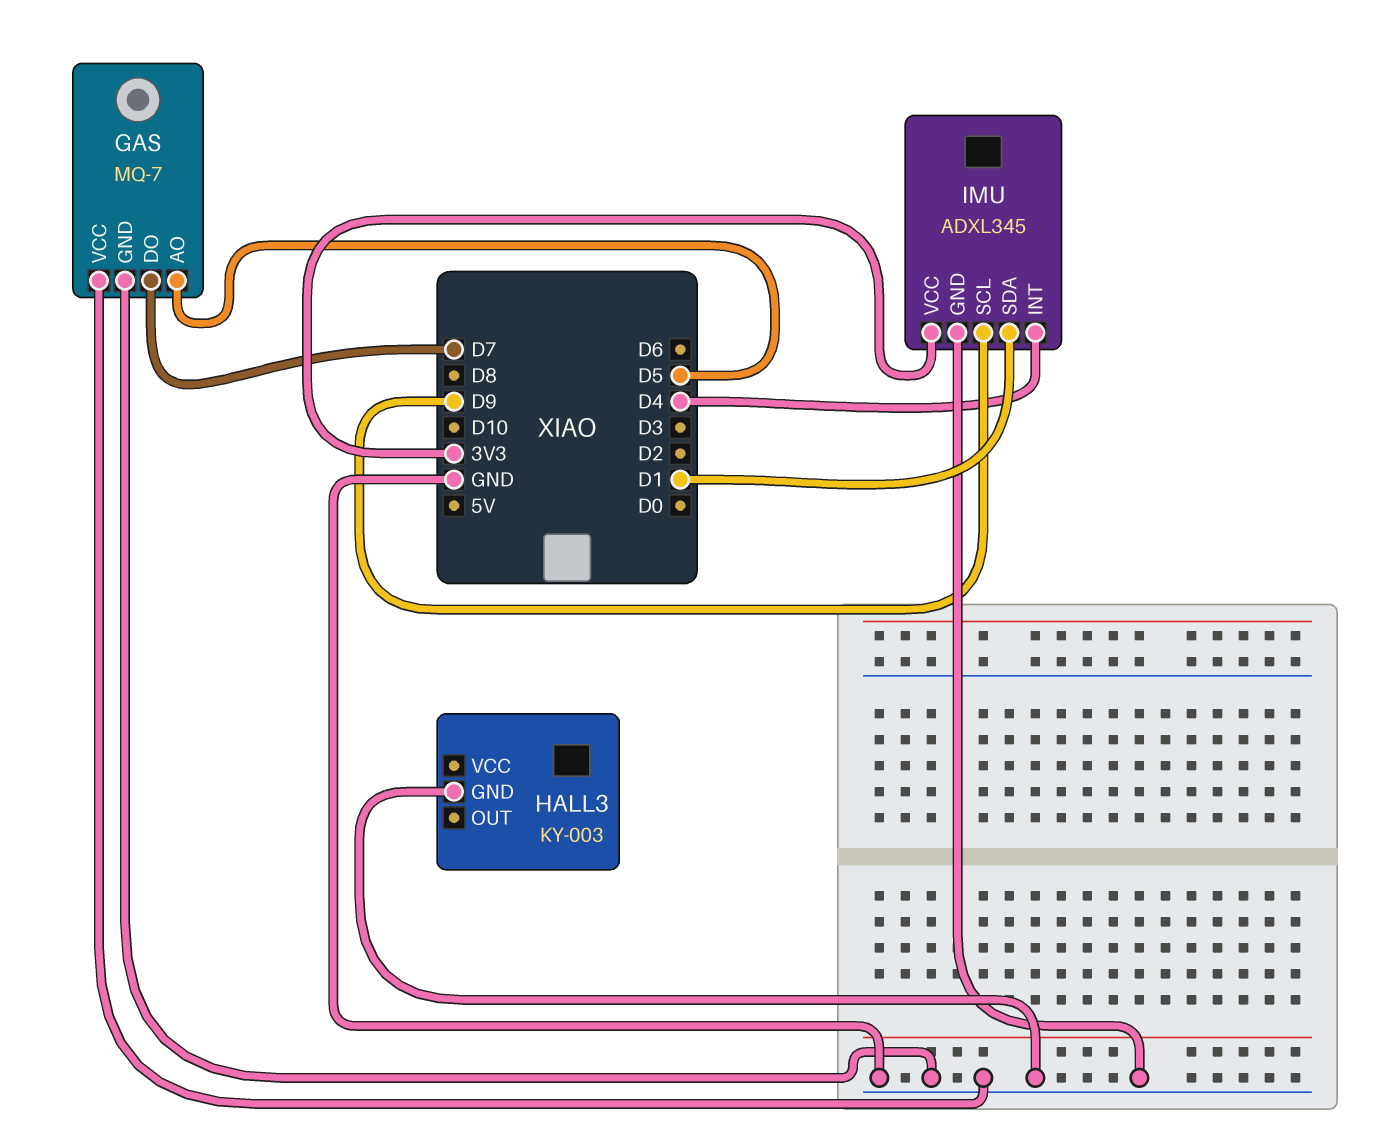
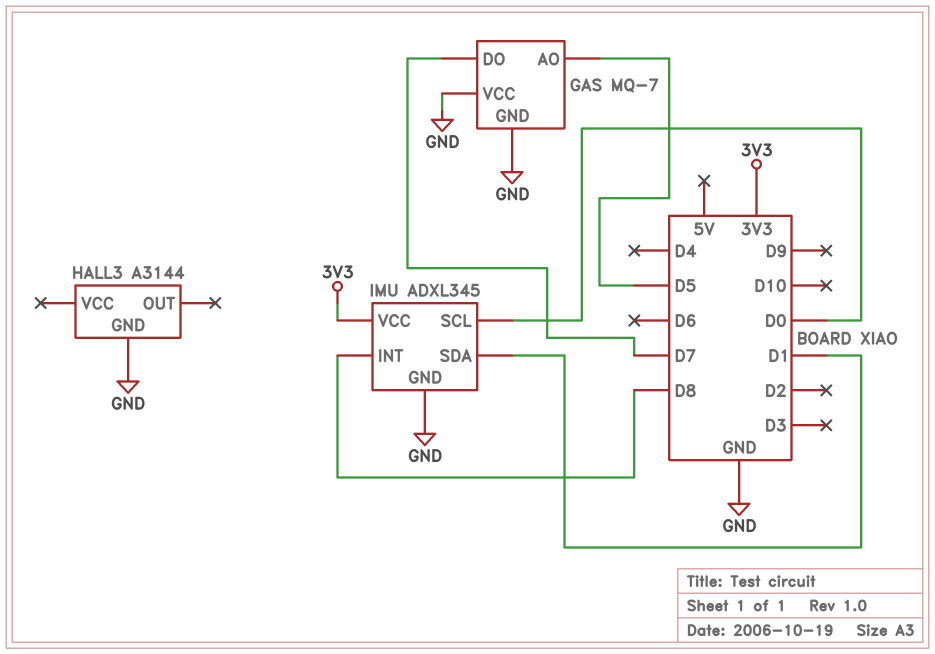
HALL3: KY-003 -> A3144
IMU pin INT: D4 -> D8
IMU pin SCL: D9 -> D0

